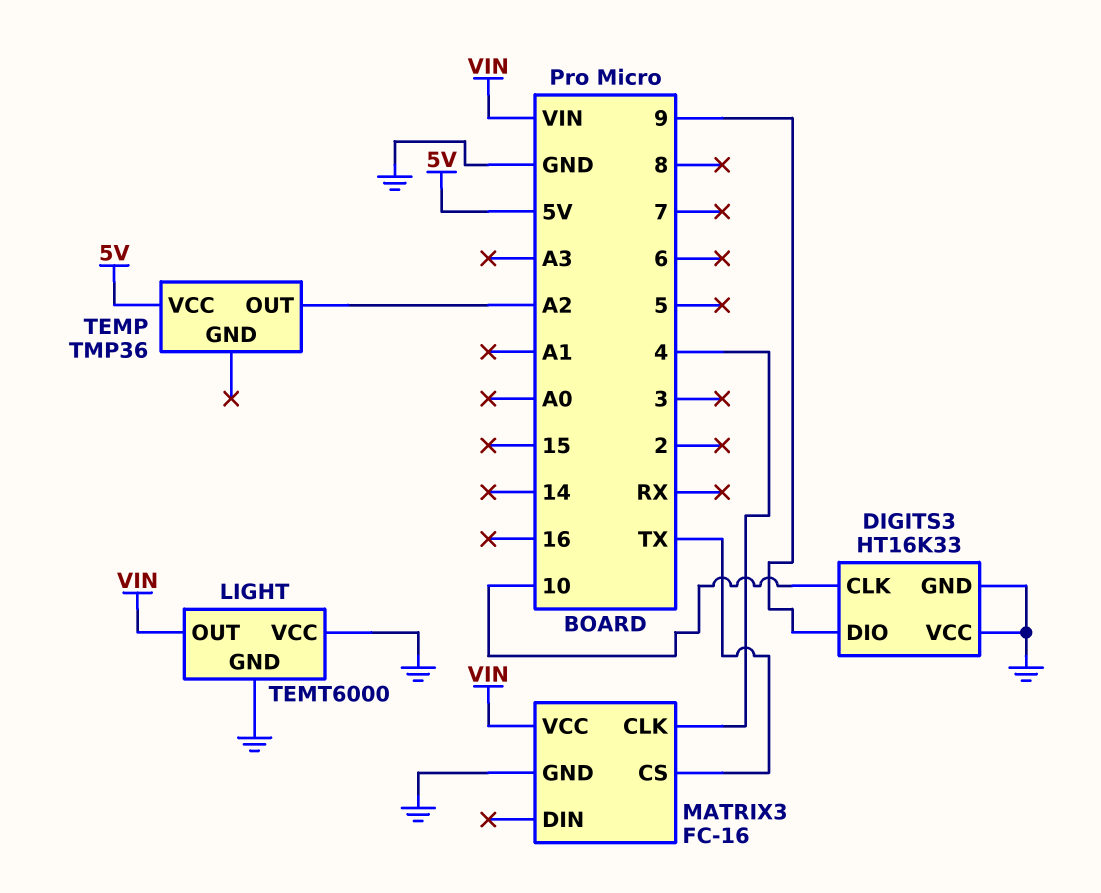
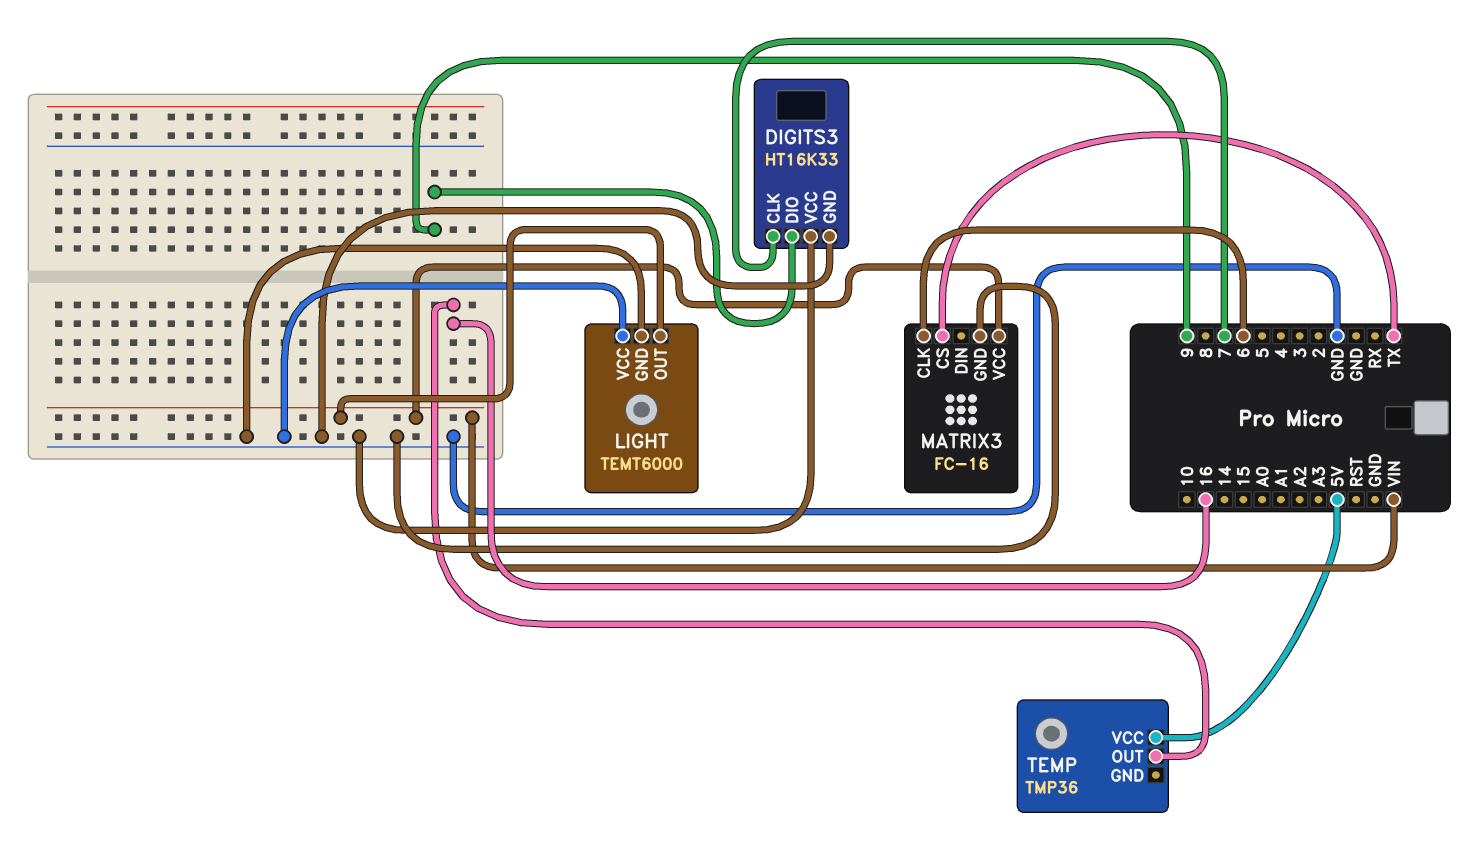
DIGITS3 pin CLK: 10 -> 7
MATRIX3 pin CLK: 4 -> 6
TEMP pin OUT: A2 -> 16

